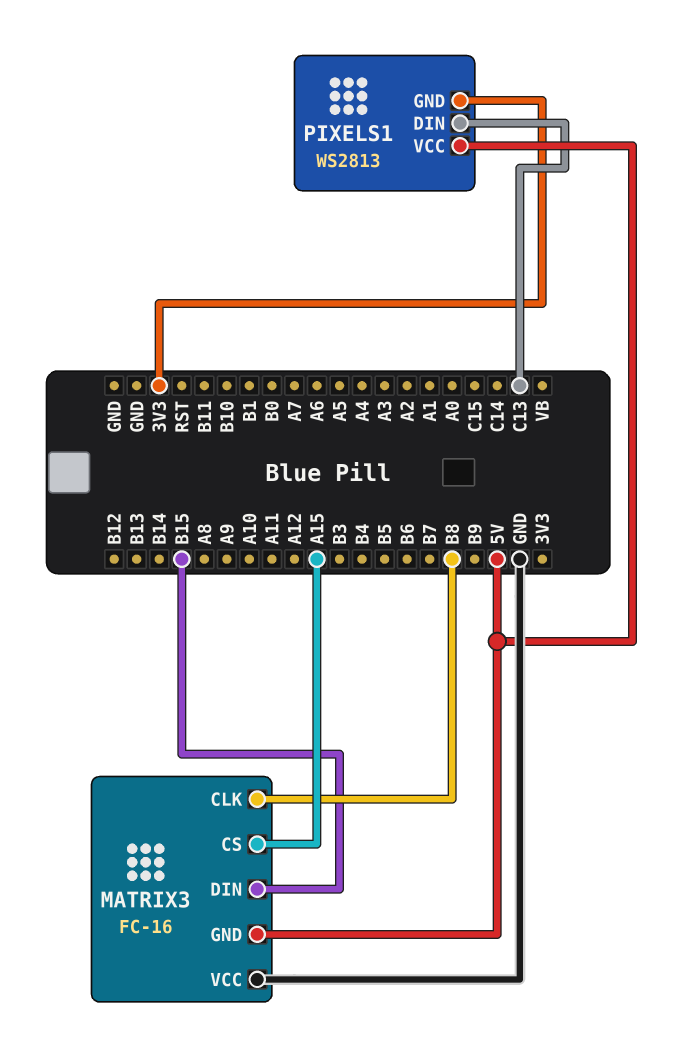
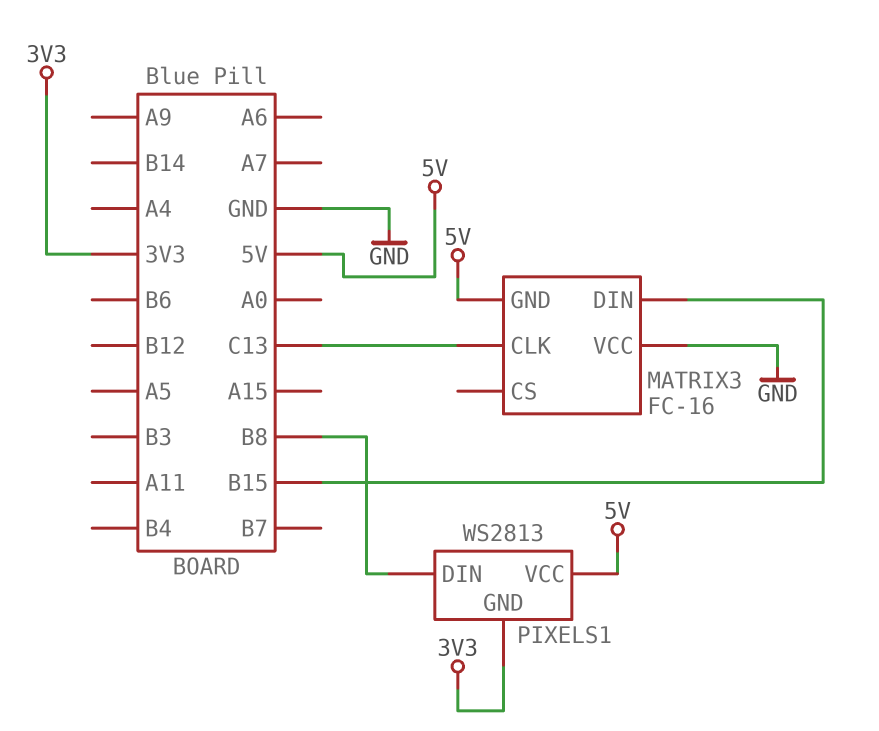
MATRIX3 pin CLK: B8 -> C13
MATRIX3 pin CS: A15 -> none
PIXELS1 pin DIN: C13 -> B8

